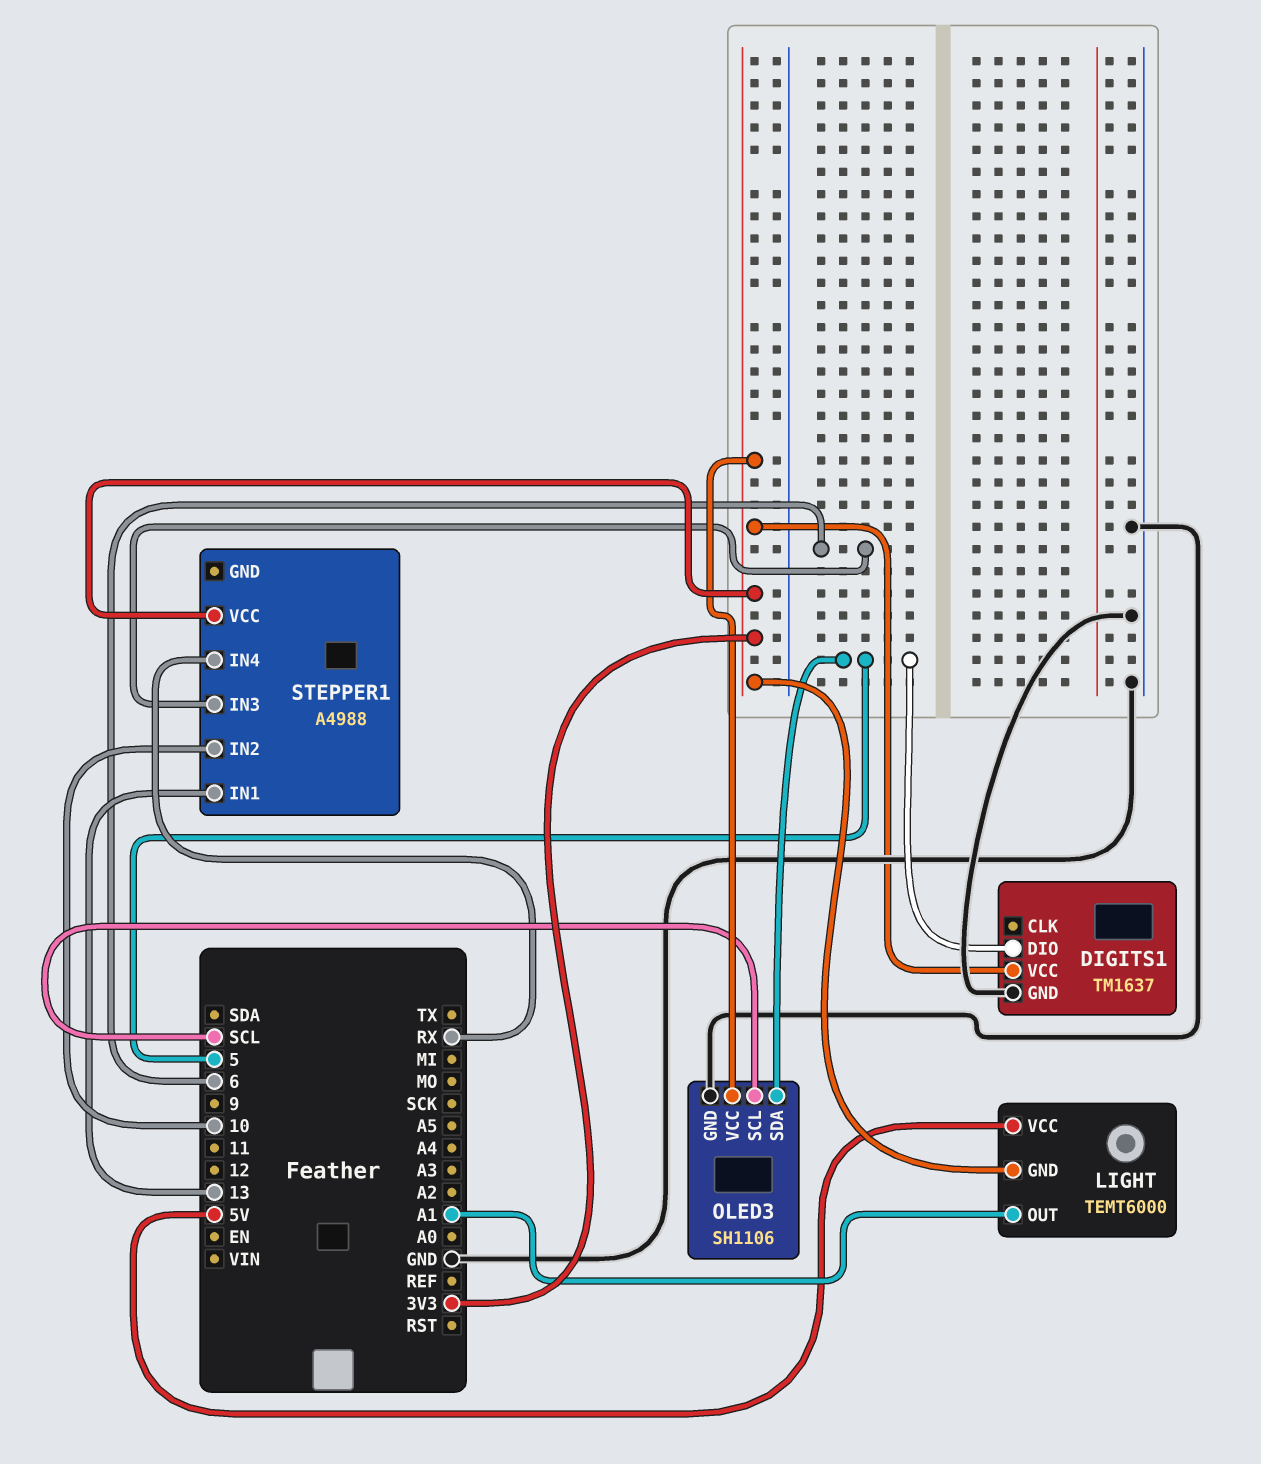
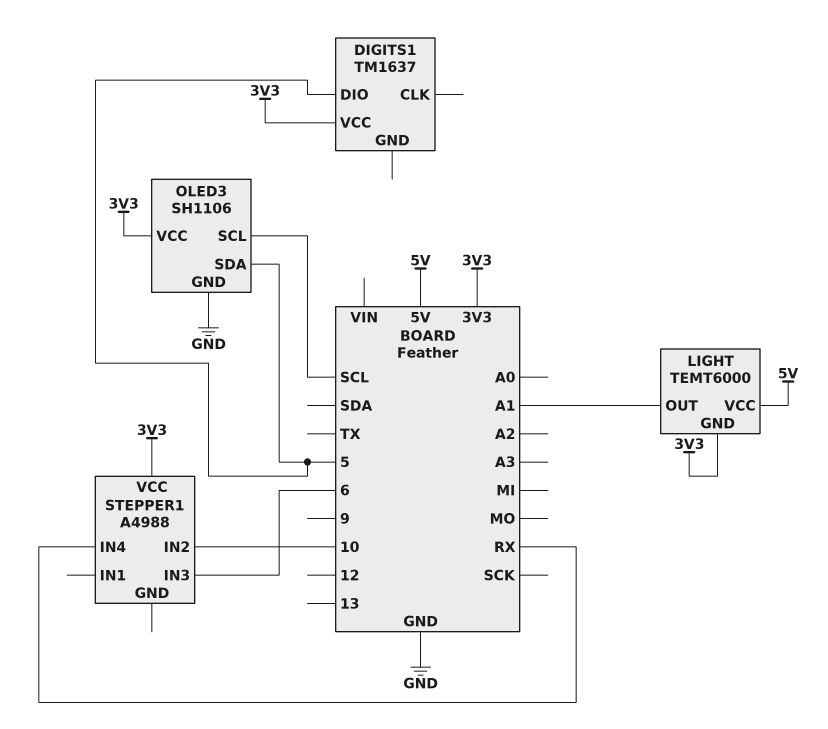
DIGITS1 pin GND: GND -> none
STEPPER1 pin IN1: 13 -> none

